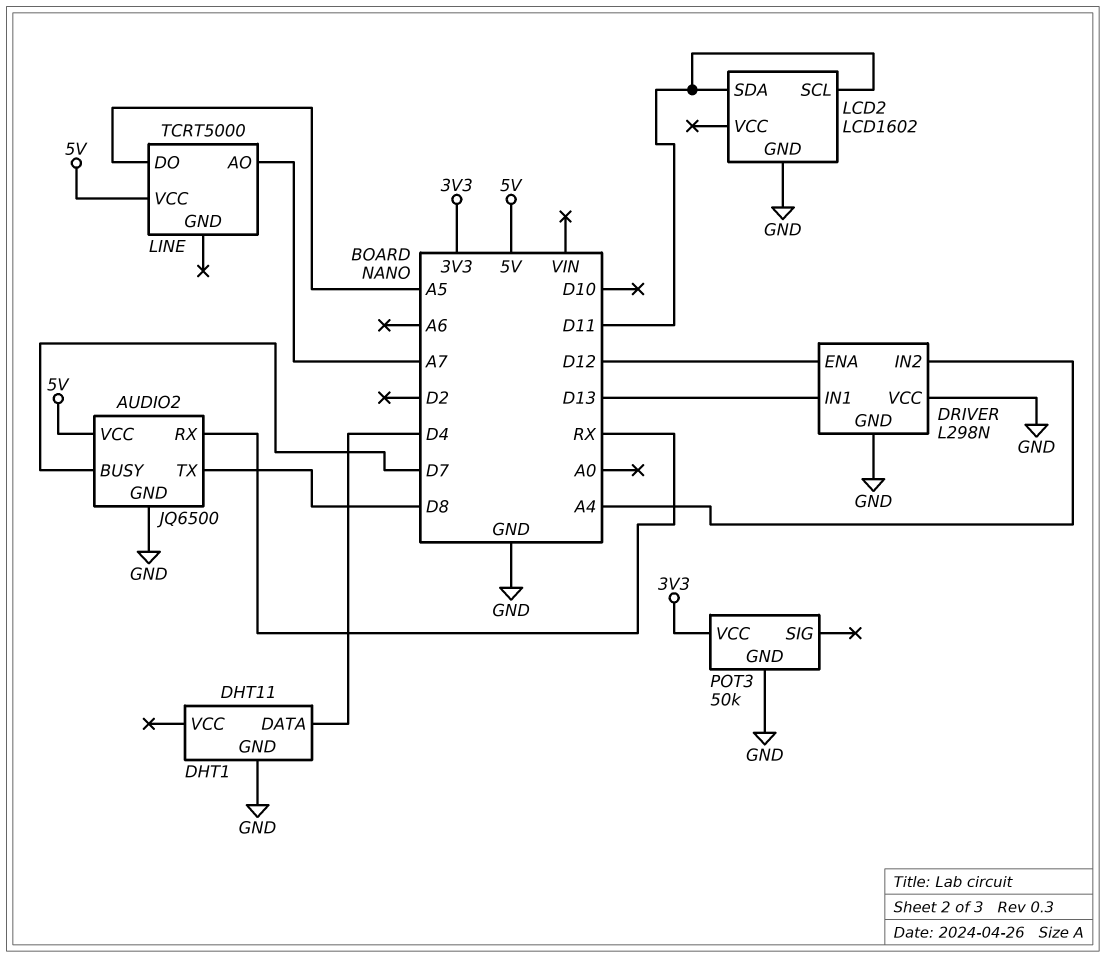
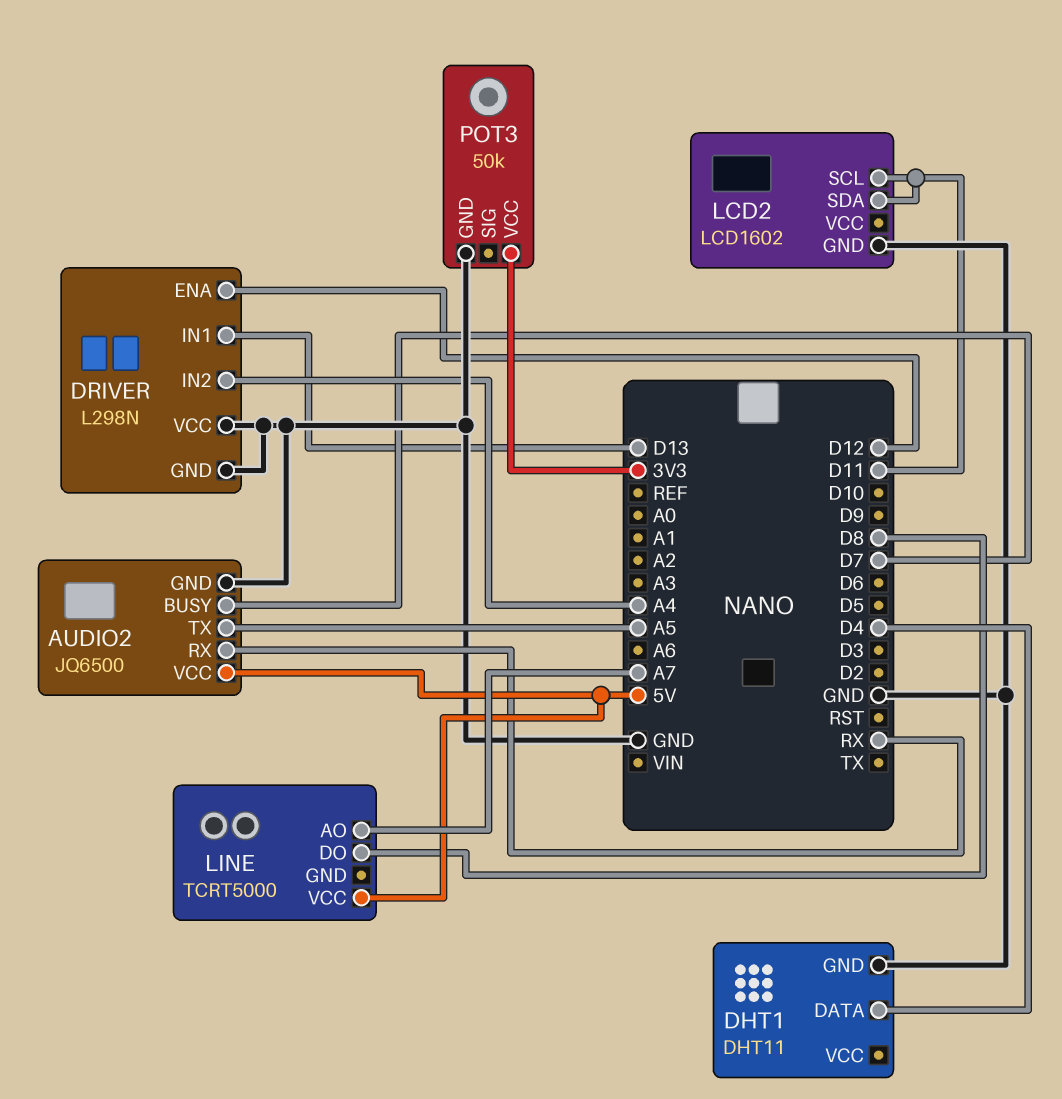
AUDIO2 pin TX: D8 -> A5
LINE pin DO: A5 -> D8

